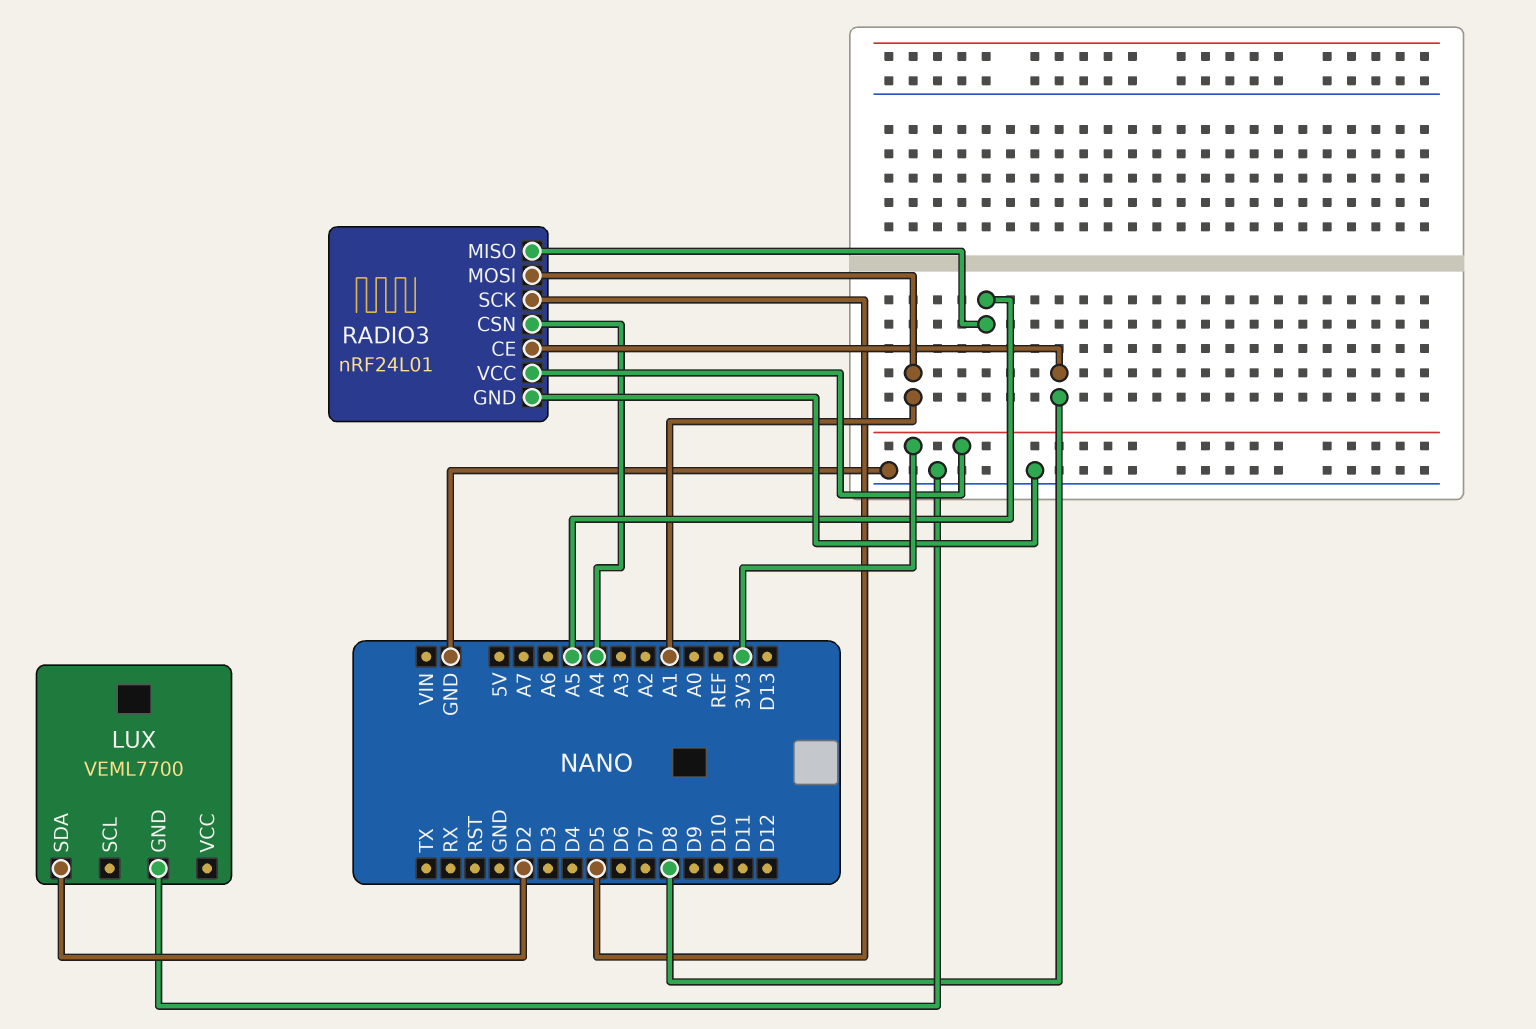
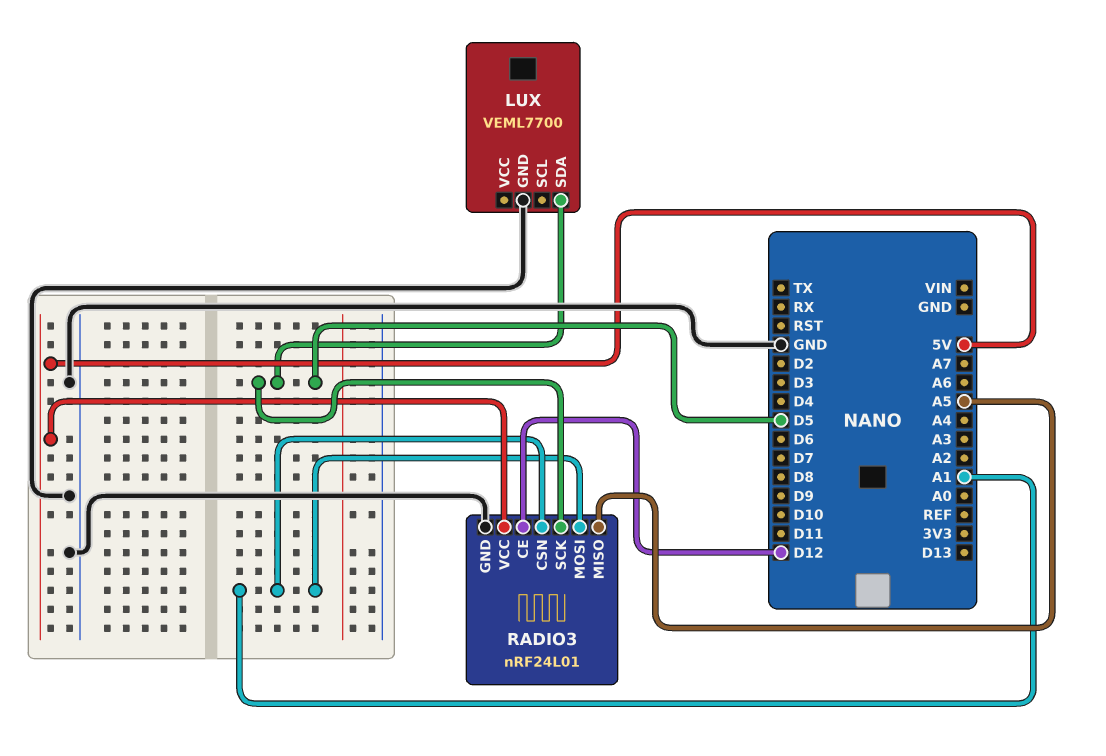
LUX pin SDA: D2 -> D5
RADIO3 pin CE: D8 -> D12
RADIO3 pin CSN: A4 -> A1
RADIO3 pin VCC: 3V3 -> 5V

